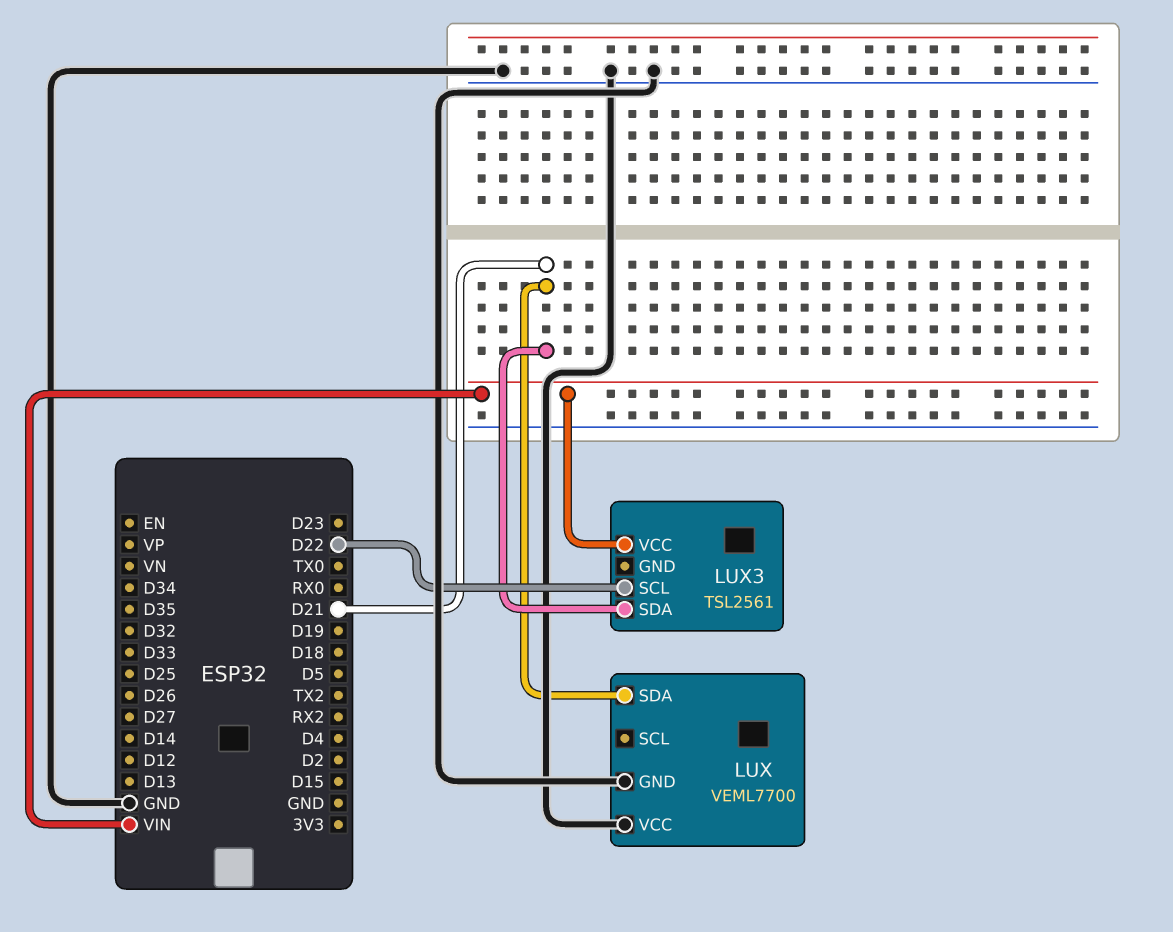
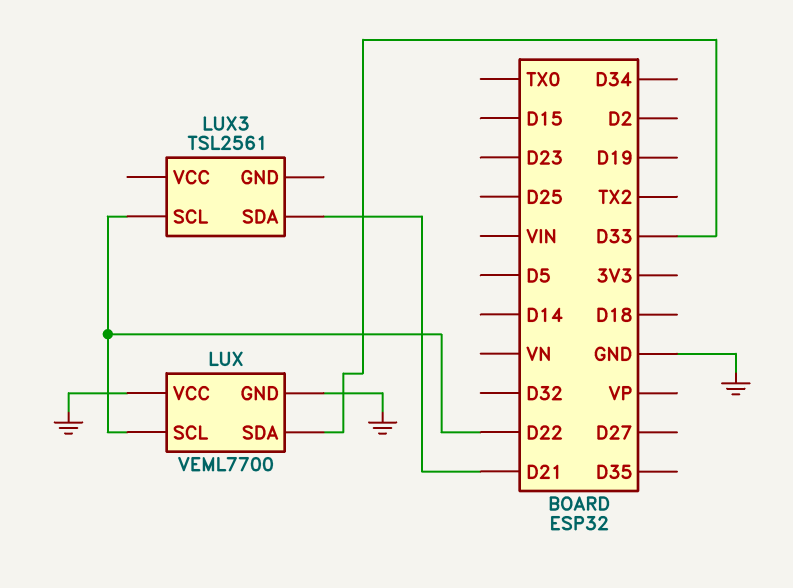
LUX pin SCL: none -> D22
LUX pin SDA: D21 -> D33
LUX3 pin VCC: VIN -> none

